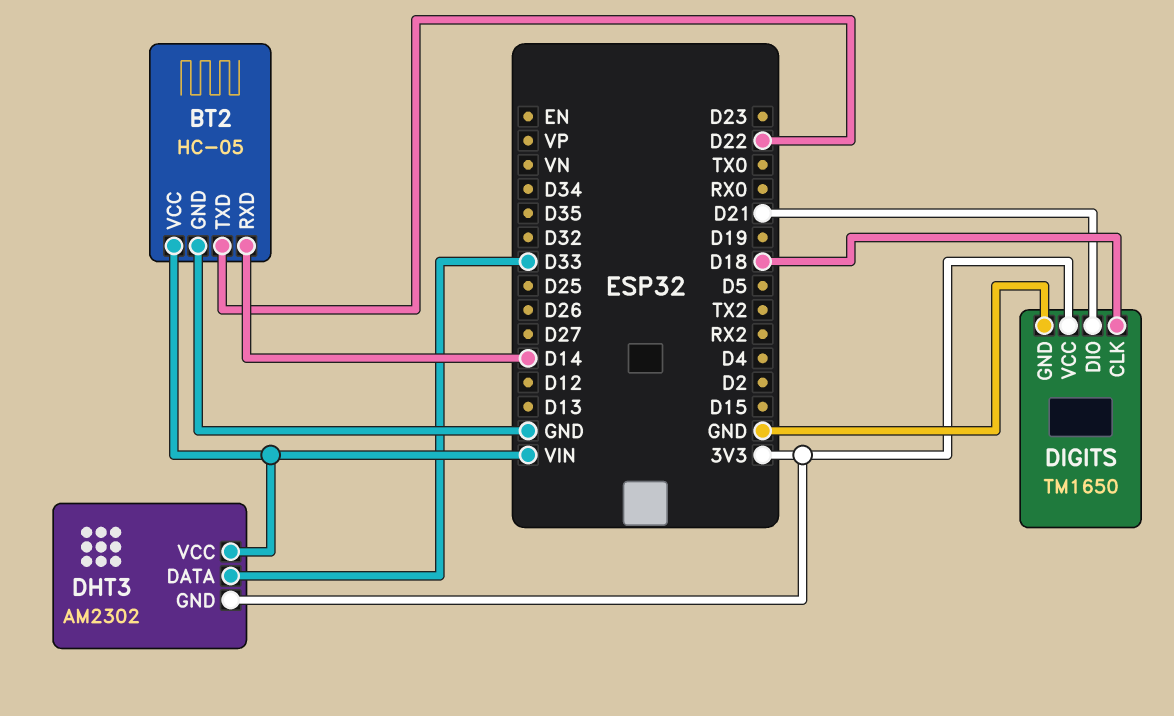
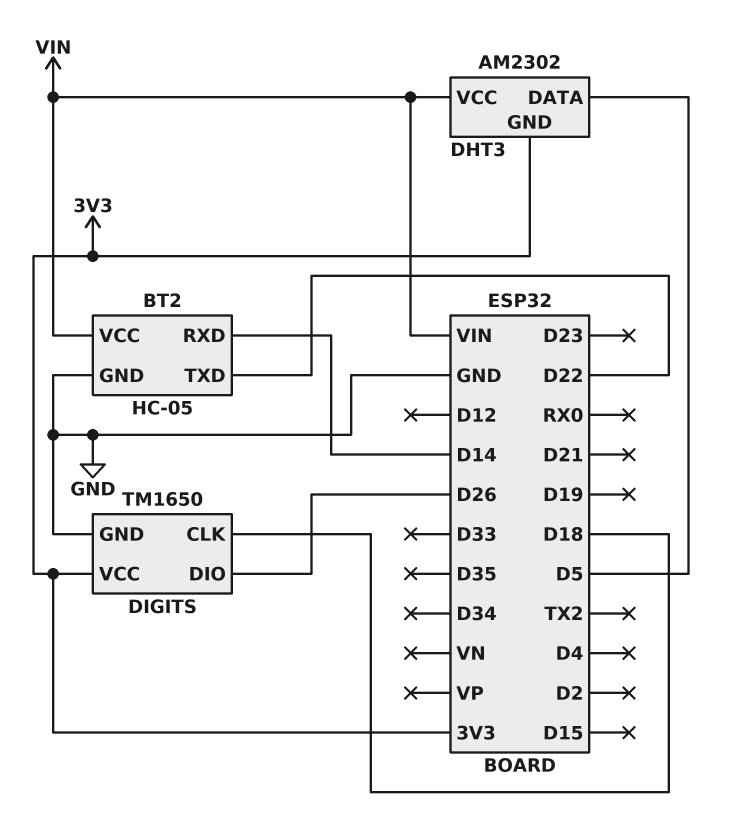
DHT3 pin DATA: D33 -> D5
DIGITS pin DIO: D21 -> D26

